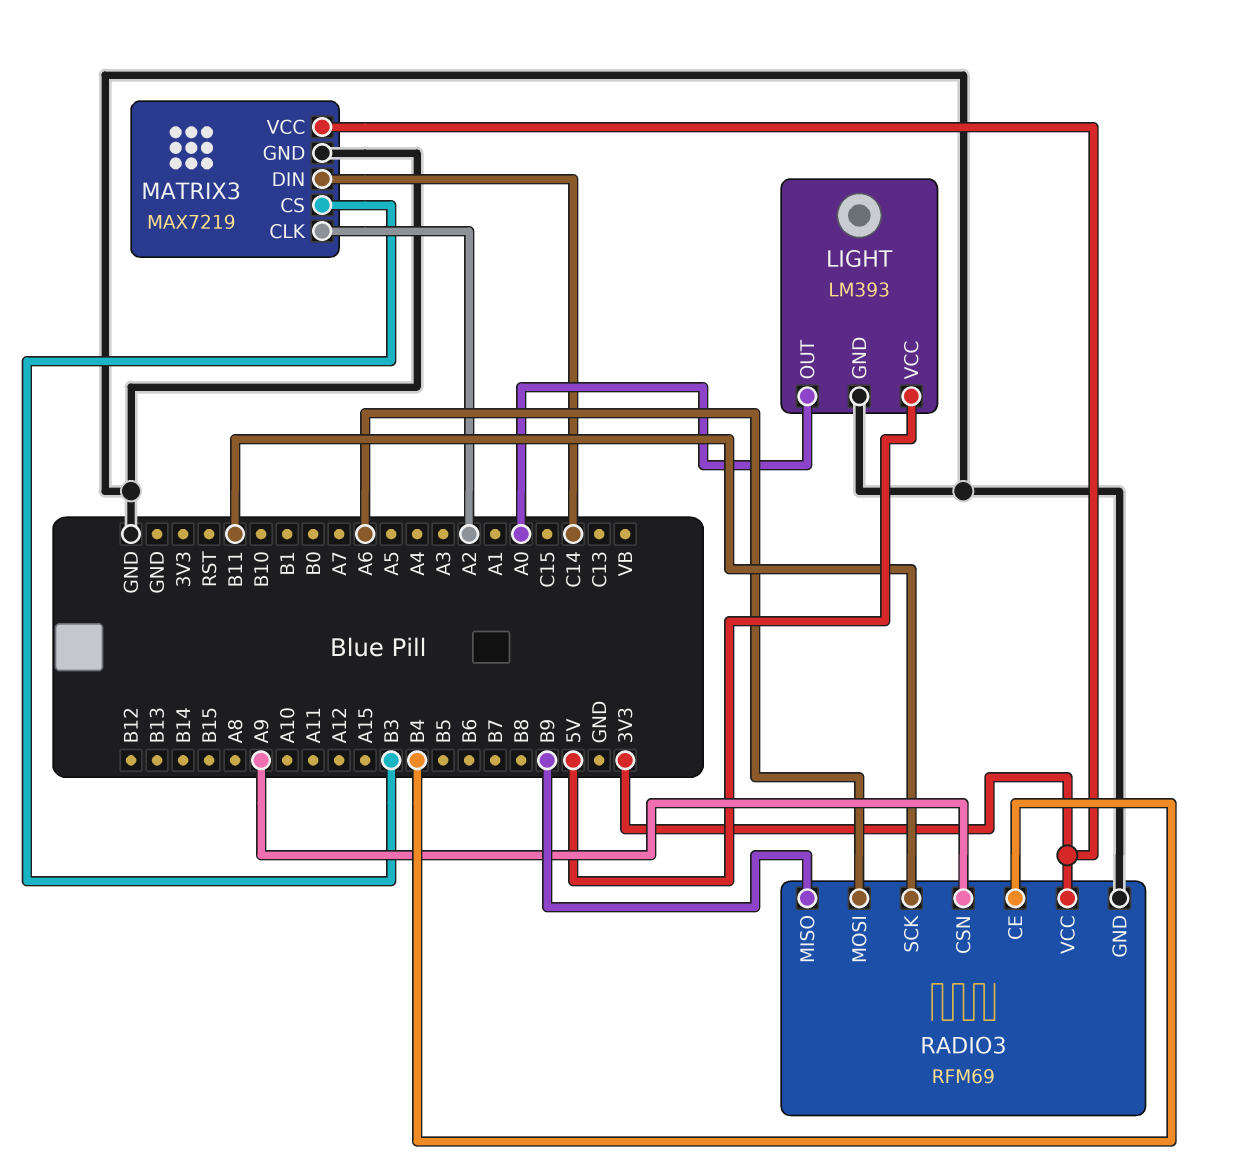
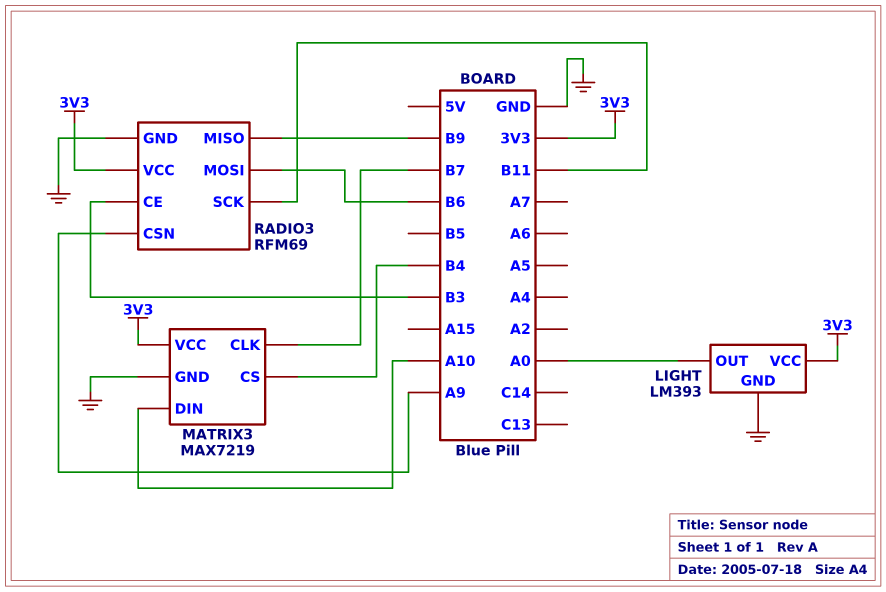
LIGHT pin VCC: 5V -> 3V3
MATRIX3 pin CLK: A2 -> B7
MATRIX3 pin CS: B3 -> B4
MATRIX3 pin DIN: C14 -> A10
RADIO3 pin CE: B4 -> B3
RADIO3 pin MOSI: A6 -> B6

